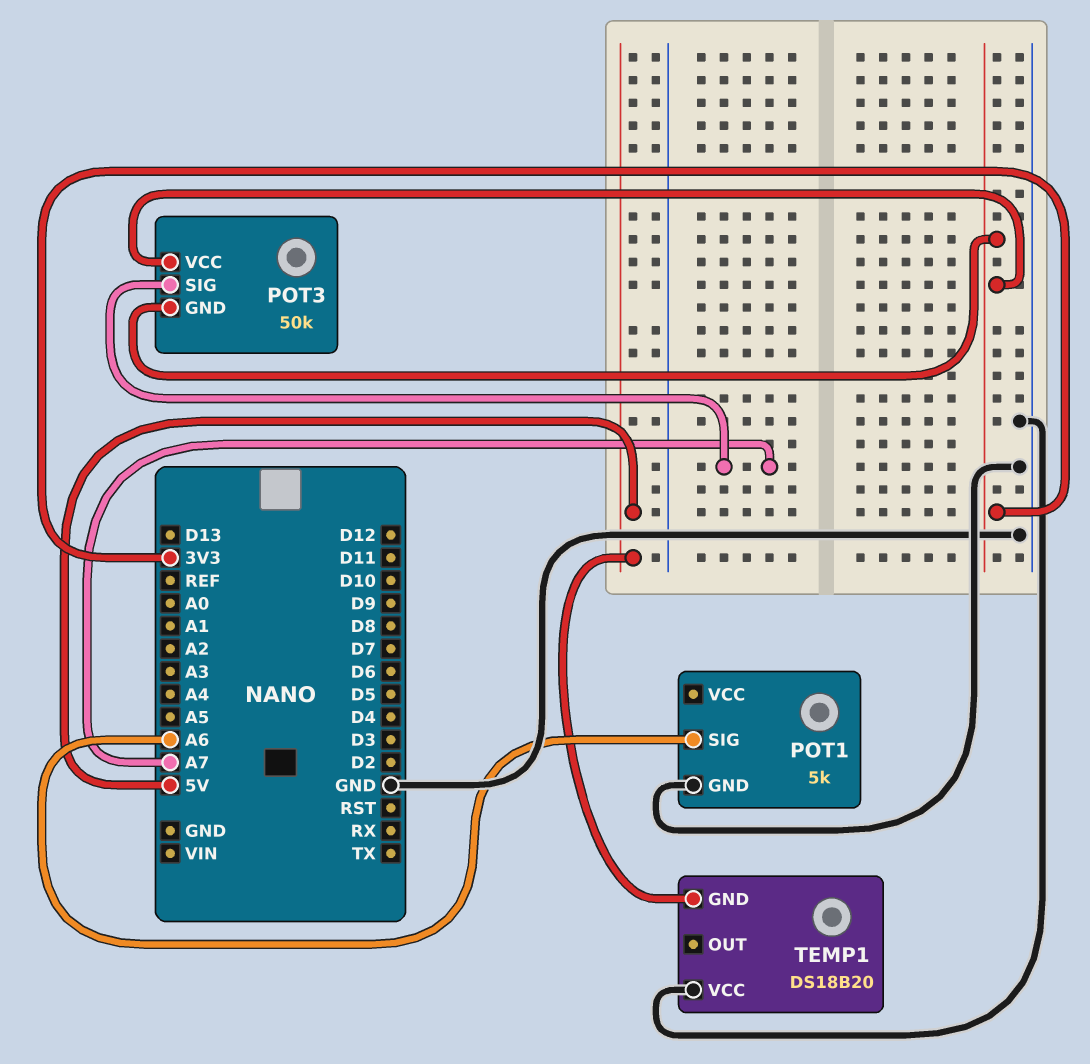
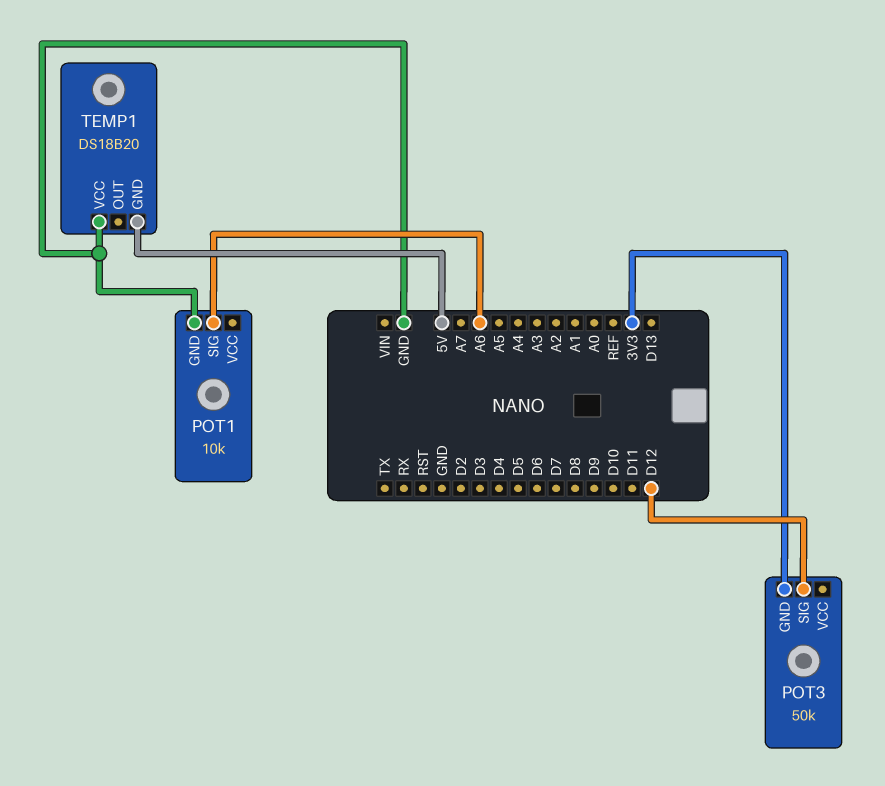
POT1: 5k -> 10k
POT3 pin SIG: A7 -> D12
POT3 pin VCC: 3V3 -> none

